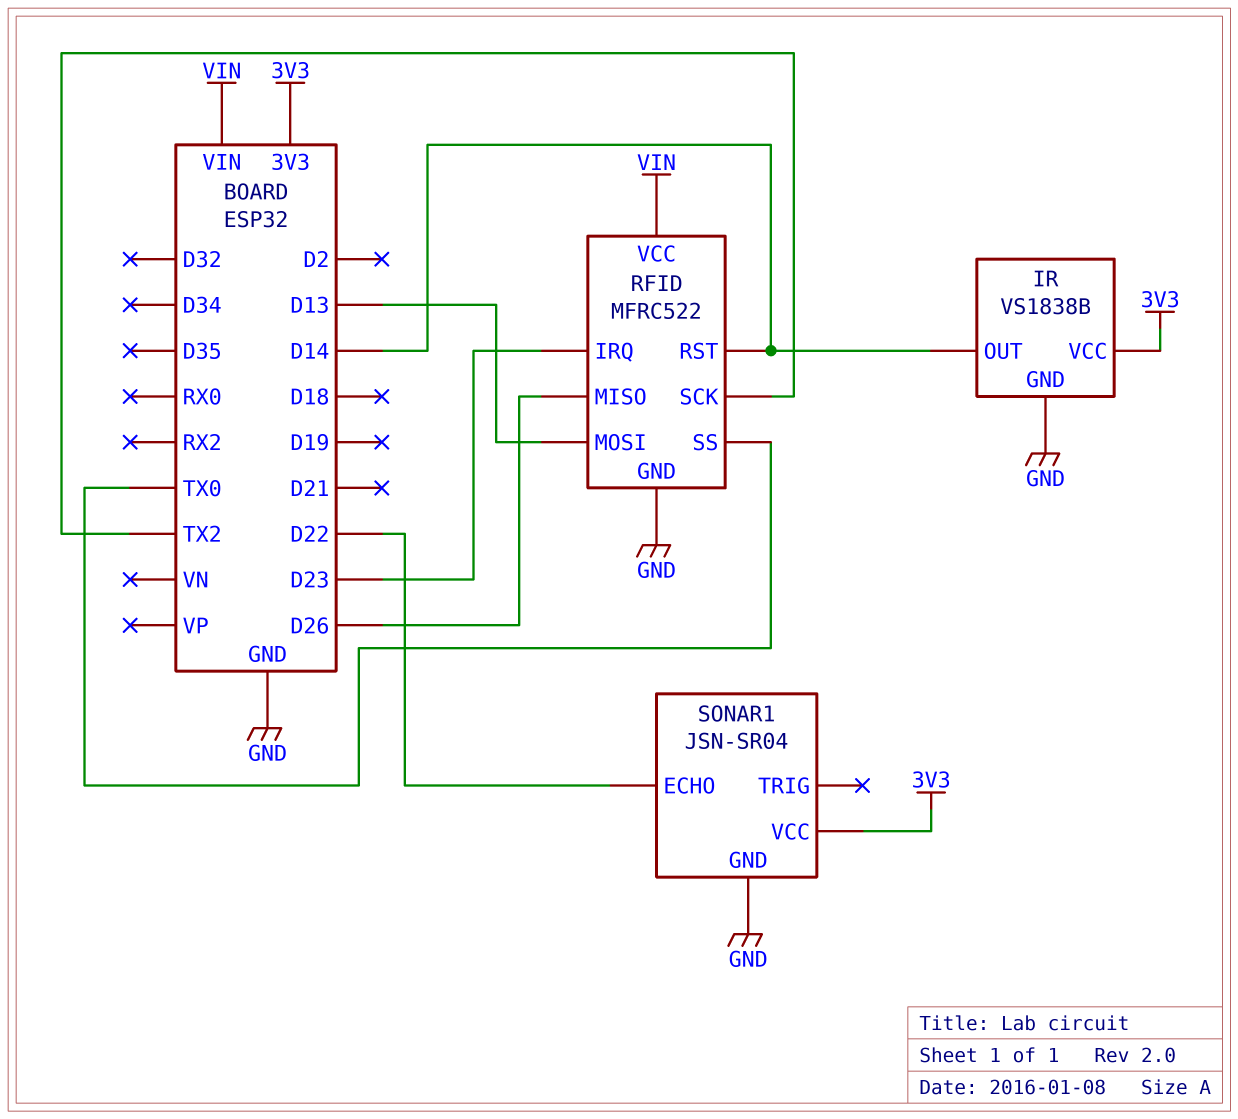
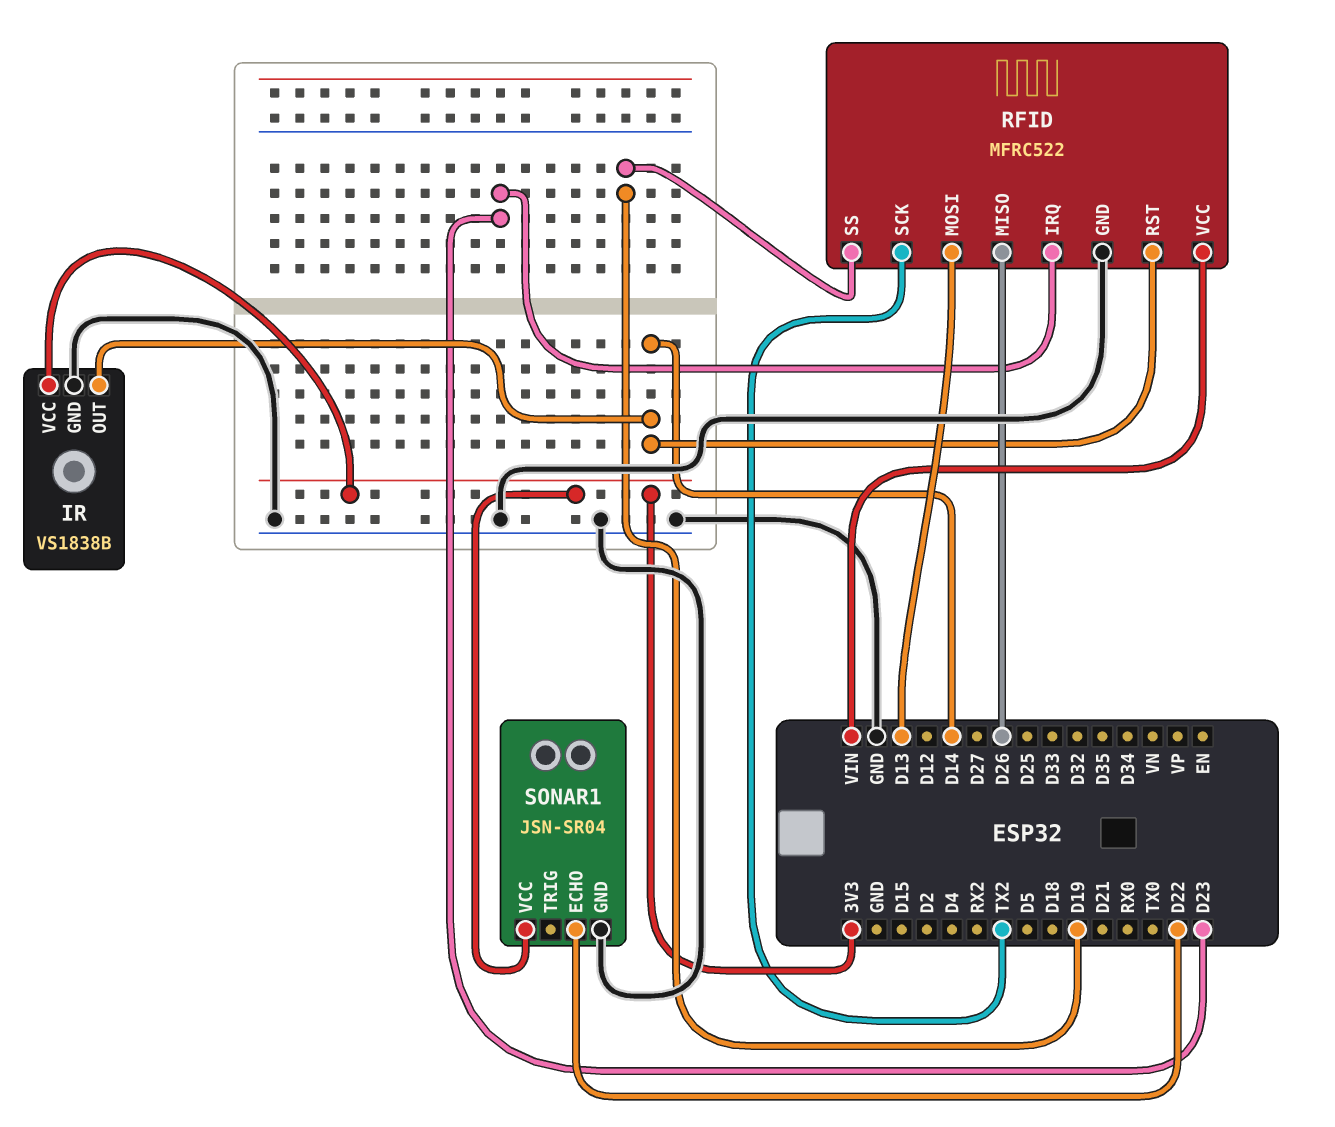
RFID pin SS: TX0 -> D19

